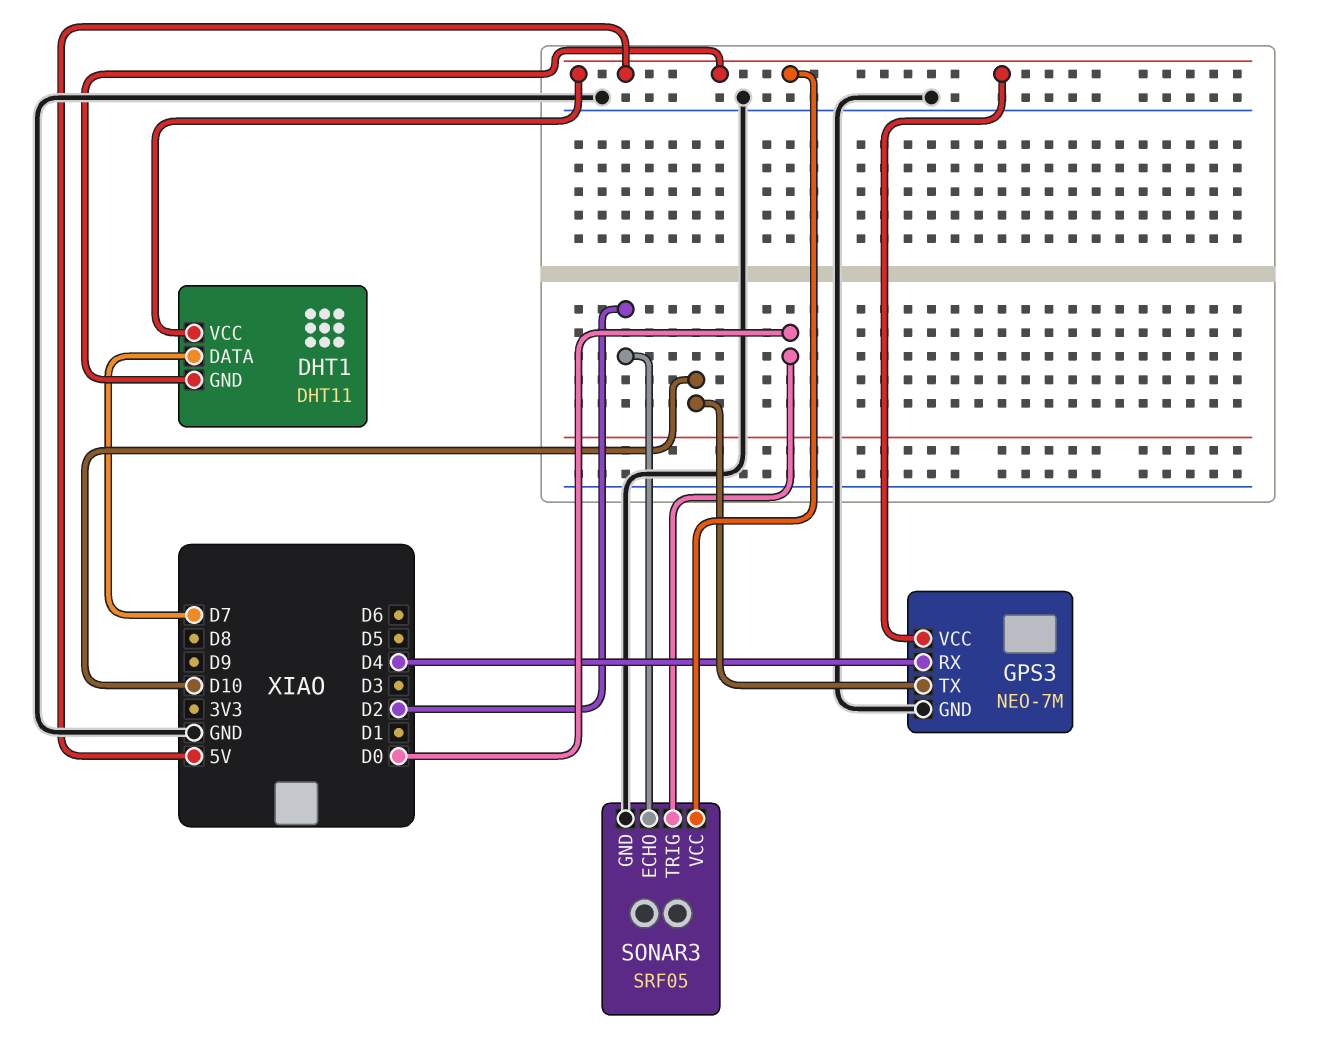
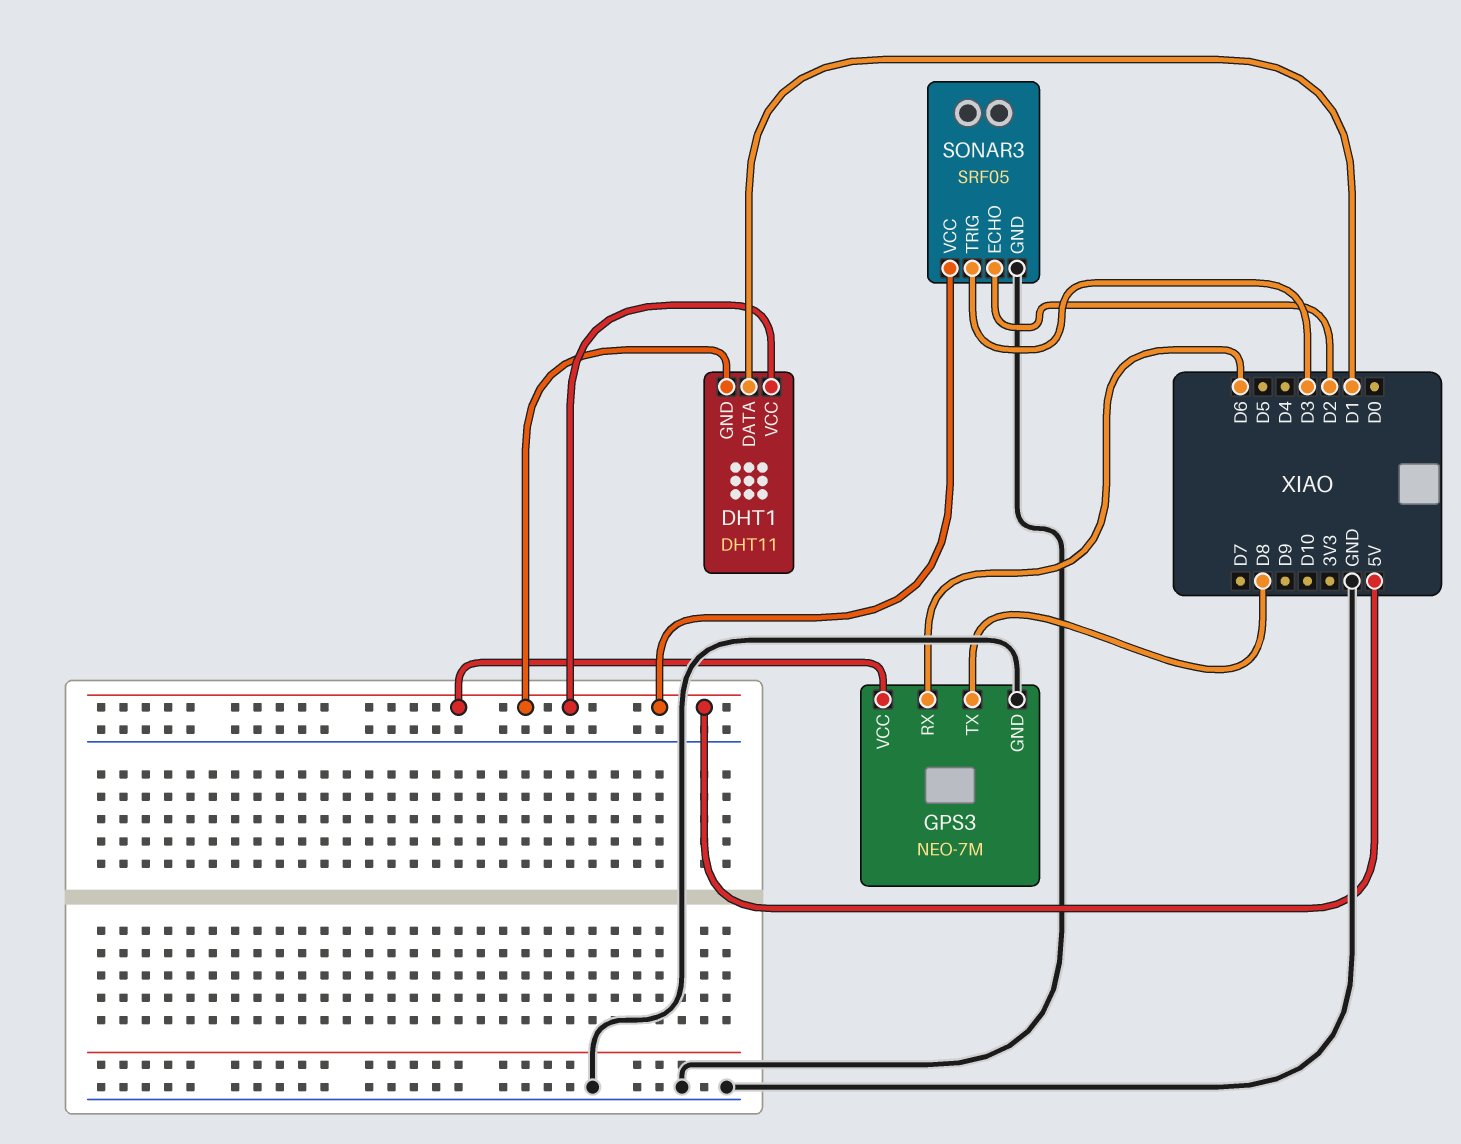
DHT1 pin DATA: D7 -> D1
GPS3 pin RX: D4 -> D6
GPS3 pin TX: D10 -> D8
SONAR3 pin TRIG: D0 -> D3

